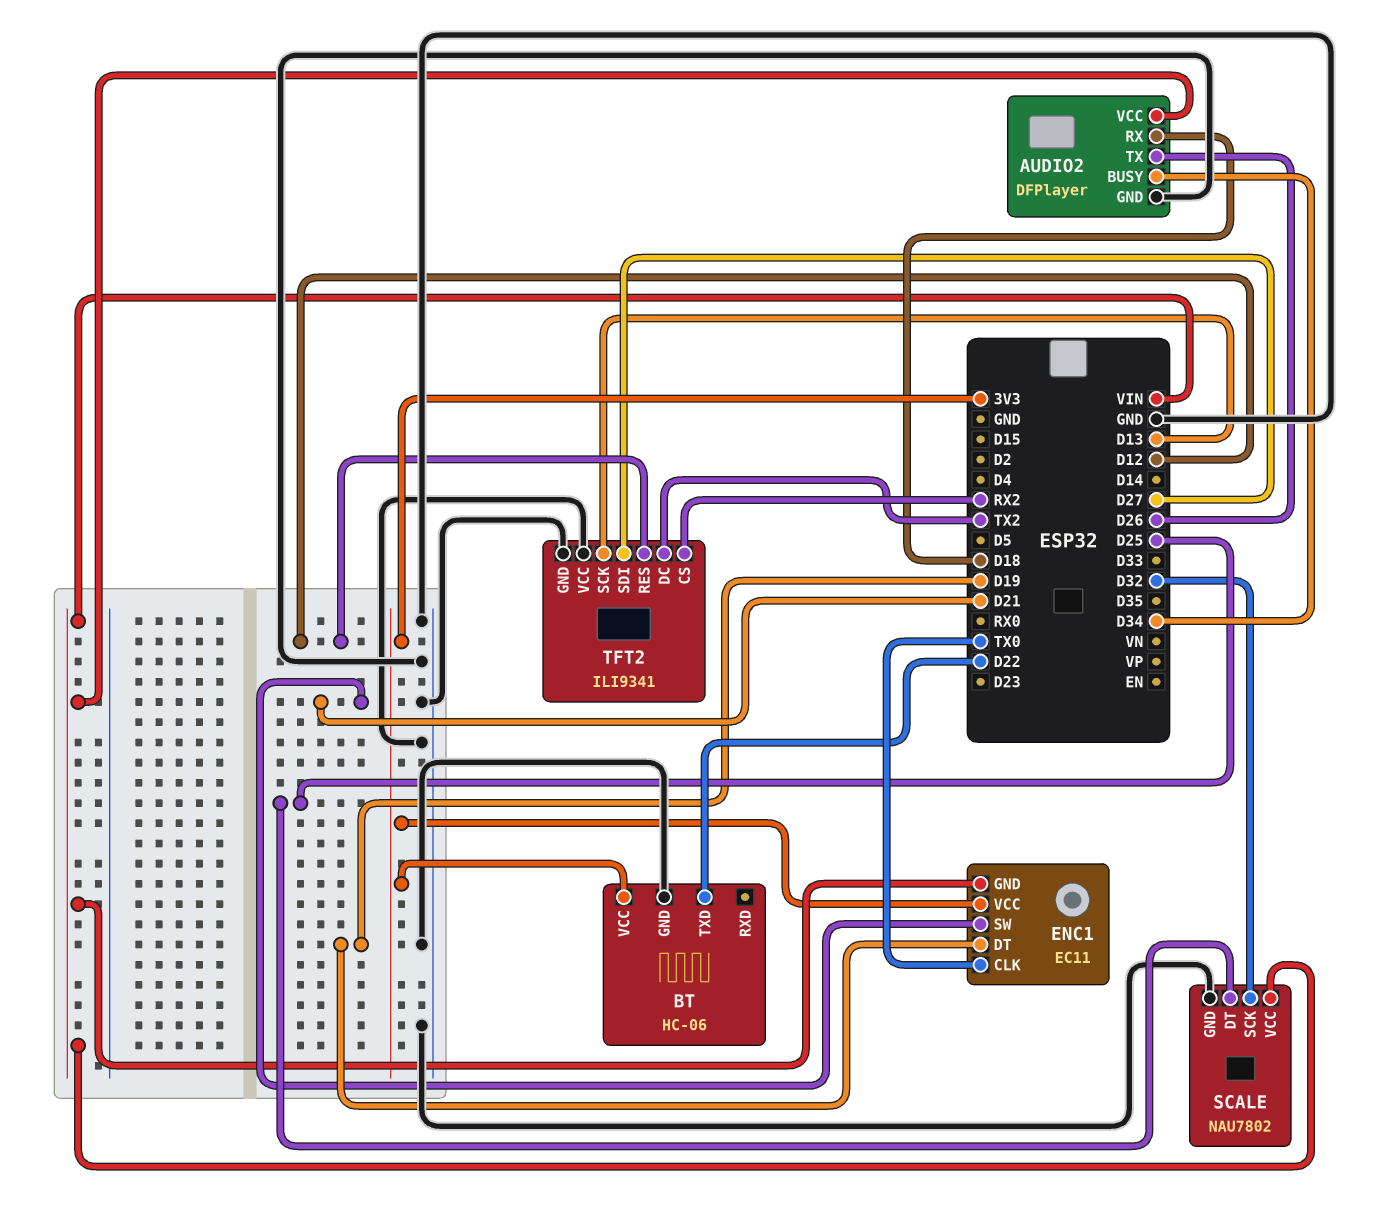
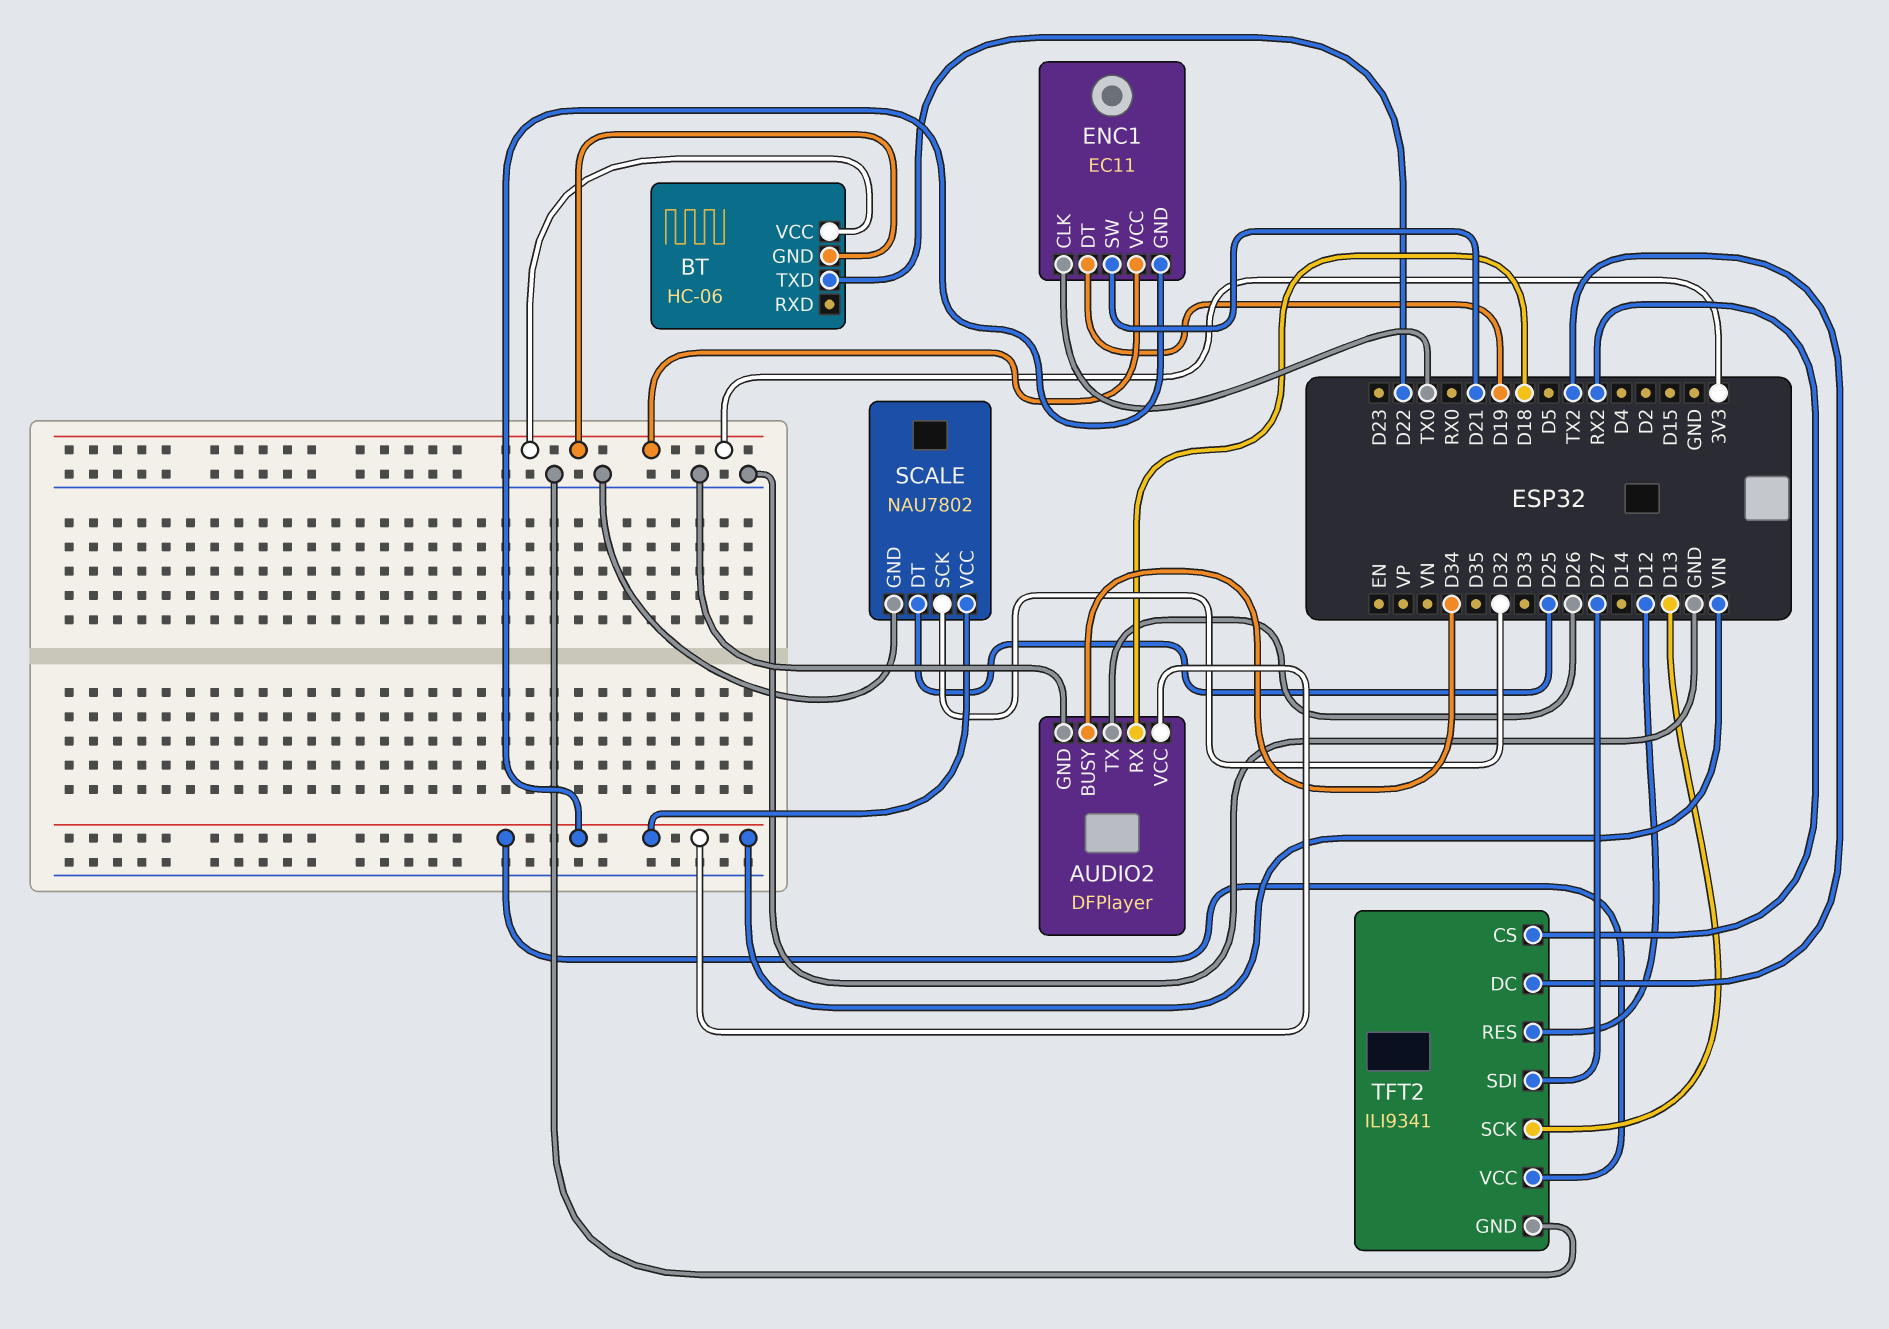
BT pin GND: GND -> 3V3
TFT2 pin VCC: GND -> VIN

